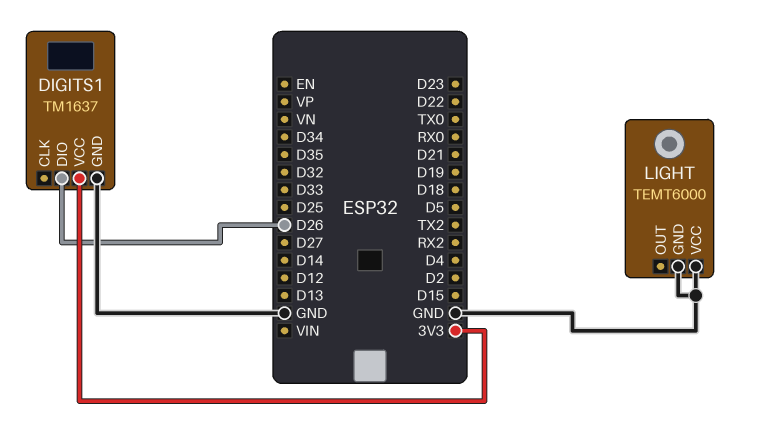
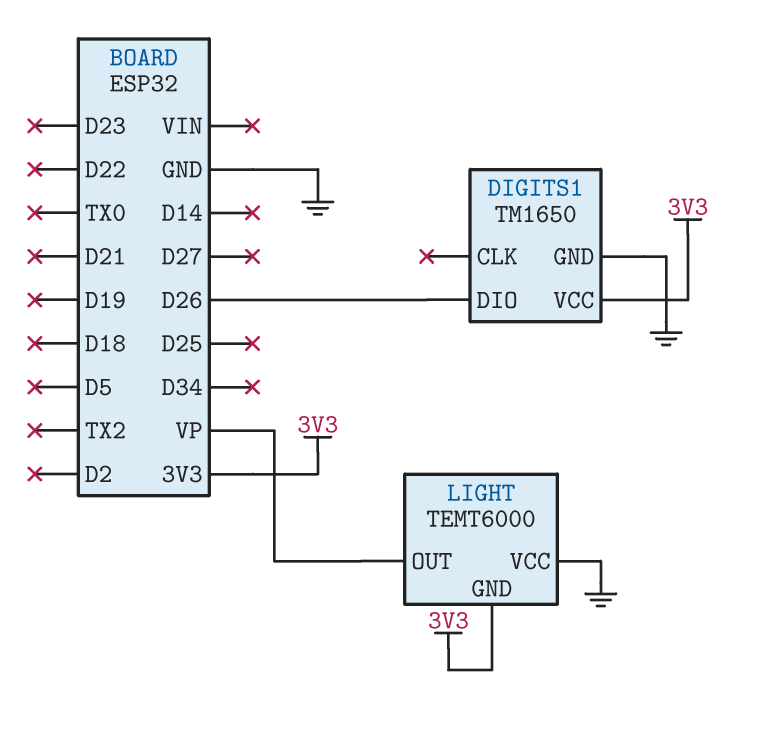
DIGITS1: TM1637 -> TM1650
LIGHT pin GND: GND -> 3V3
LIGHT pin OUT: none -> VP

